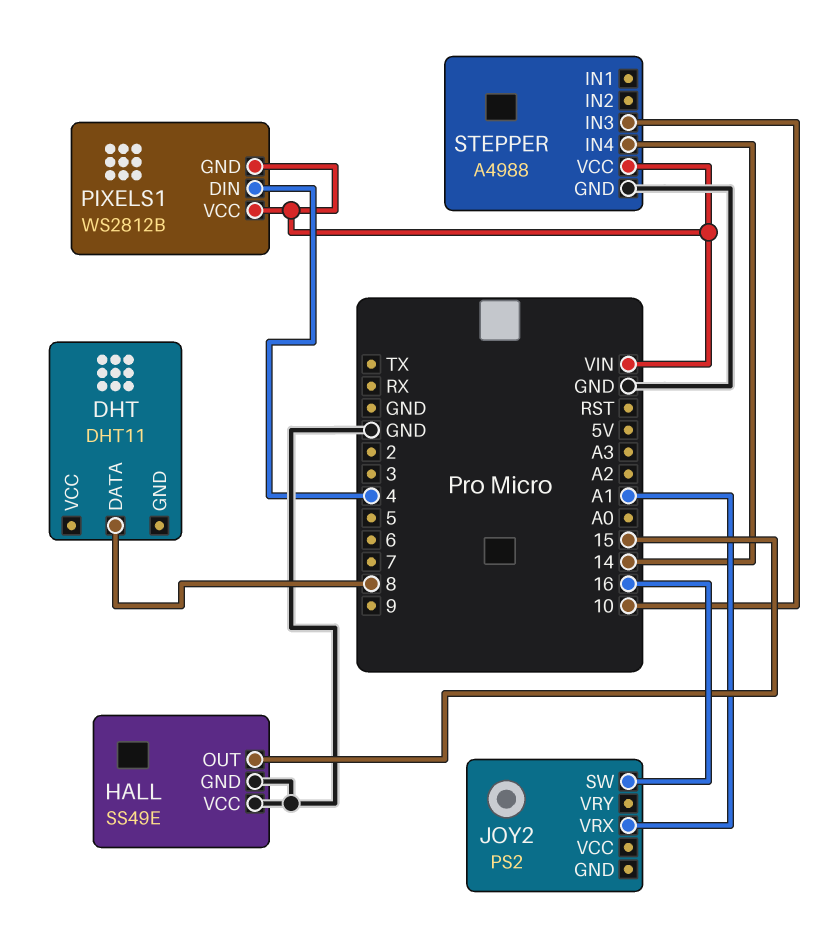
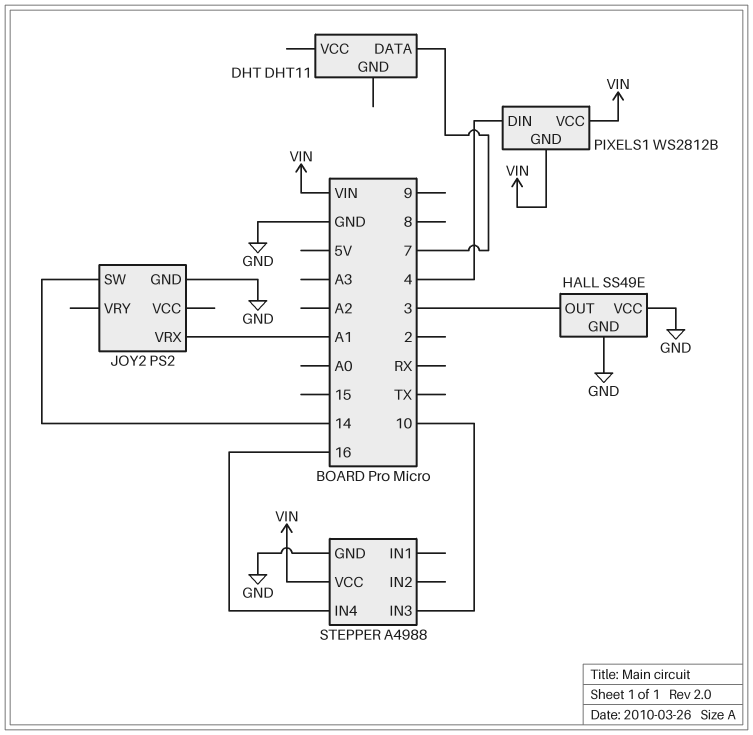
DHT pin DATA: 8 -> 7
HALL pin OUT: 15 -> 3
JOY2 pin GND: none -> GND
JOY2 pin SW: 16 -> 14
STEPPER pin IN4: 14 -> 16

